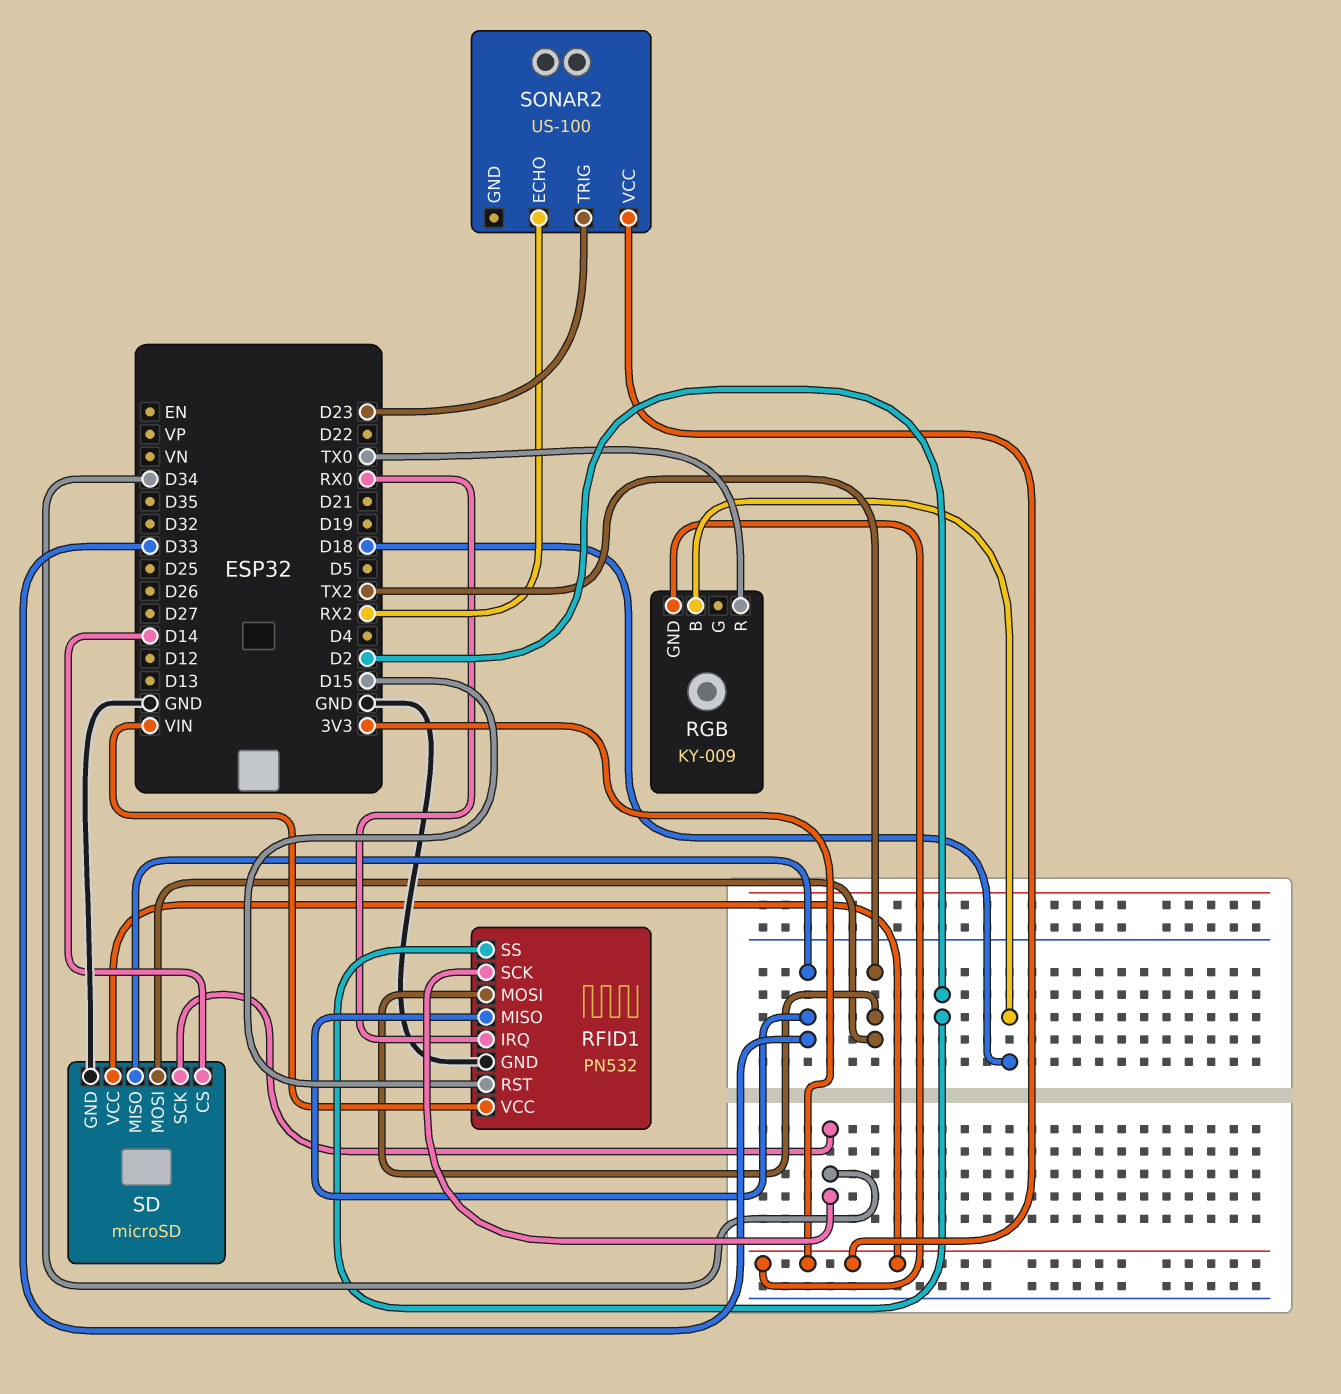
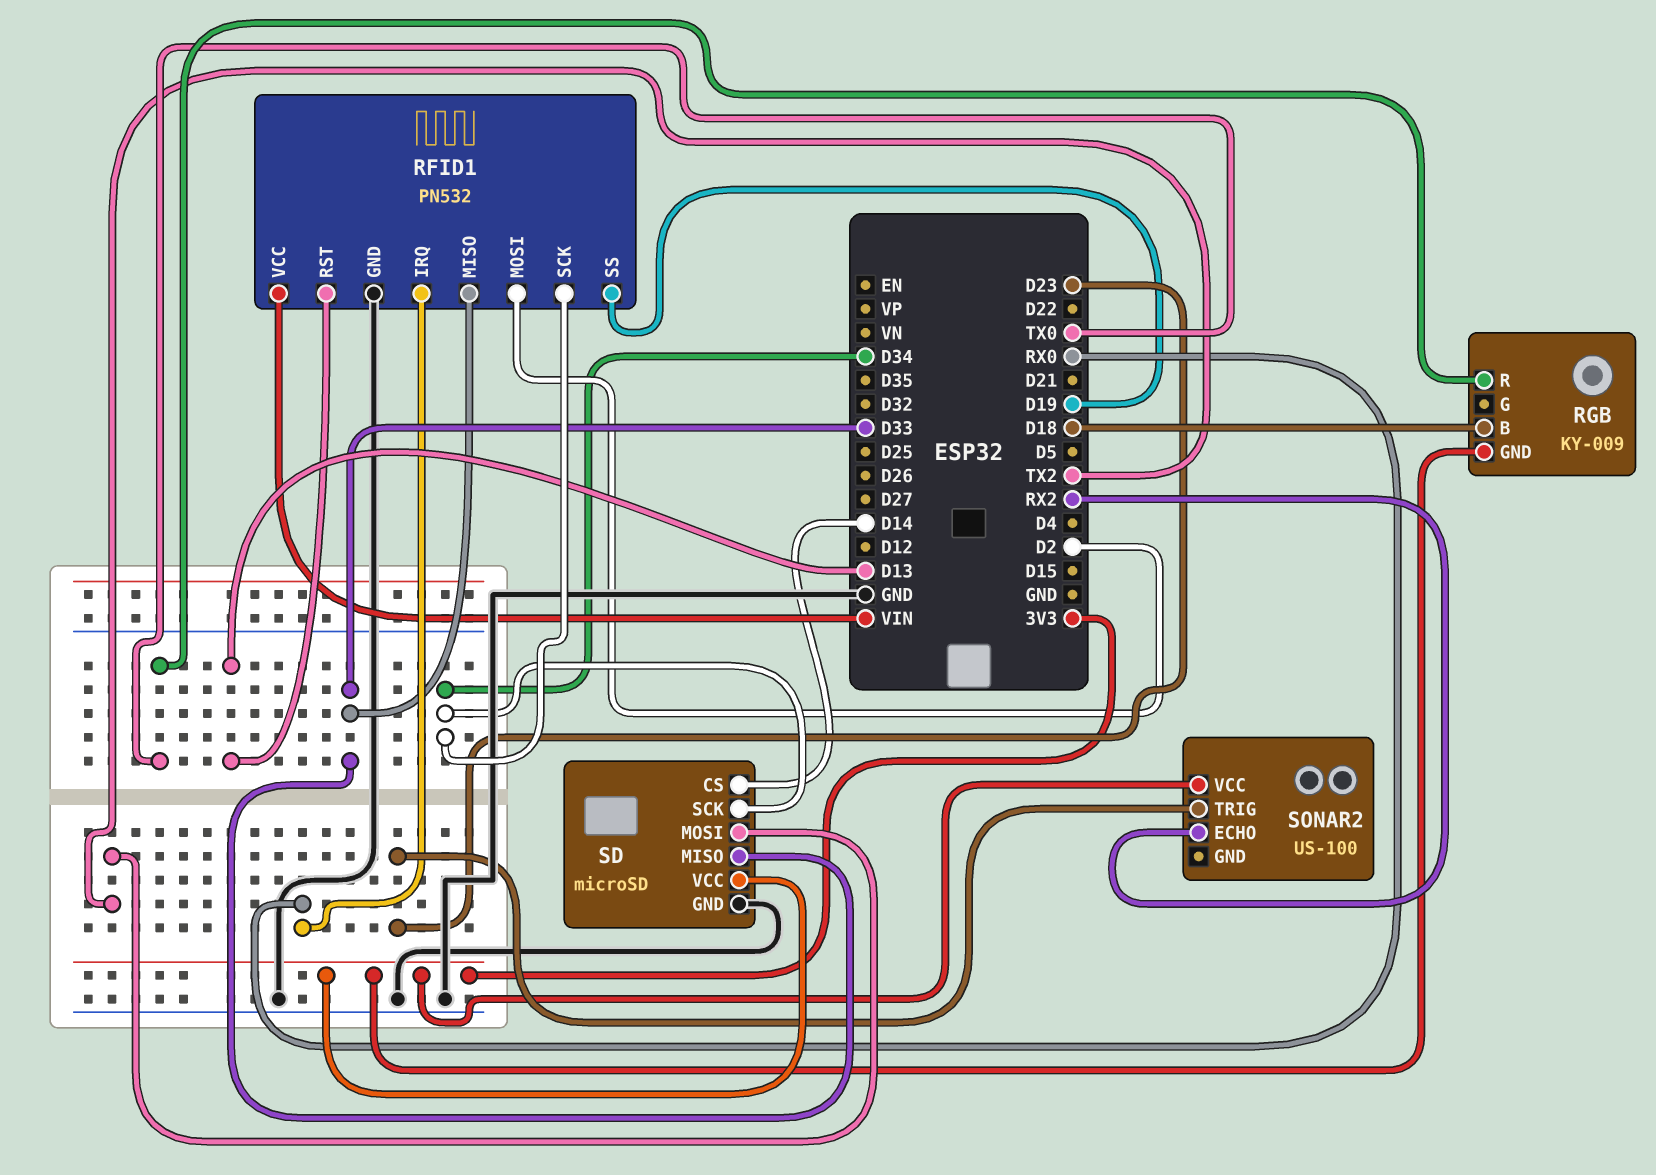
RFID1 pin MOSI: TX2 -> D2
RFID1 pin RST: D15 -> D13
RFID1 pin SS: D2 -> D19

